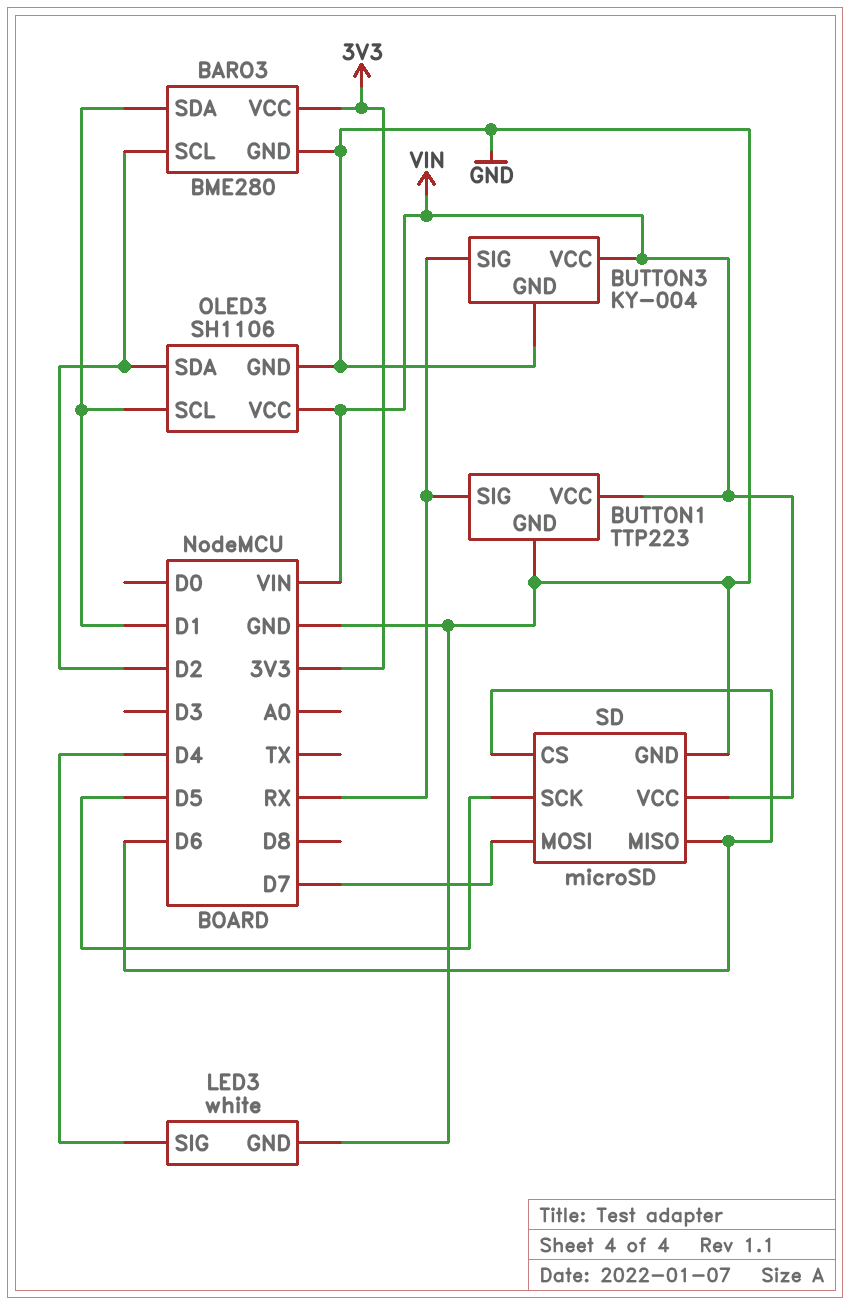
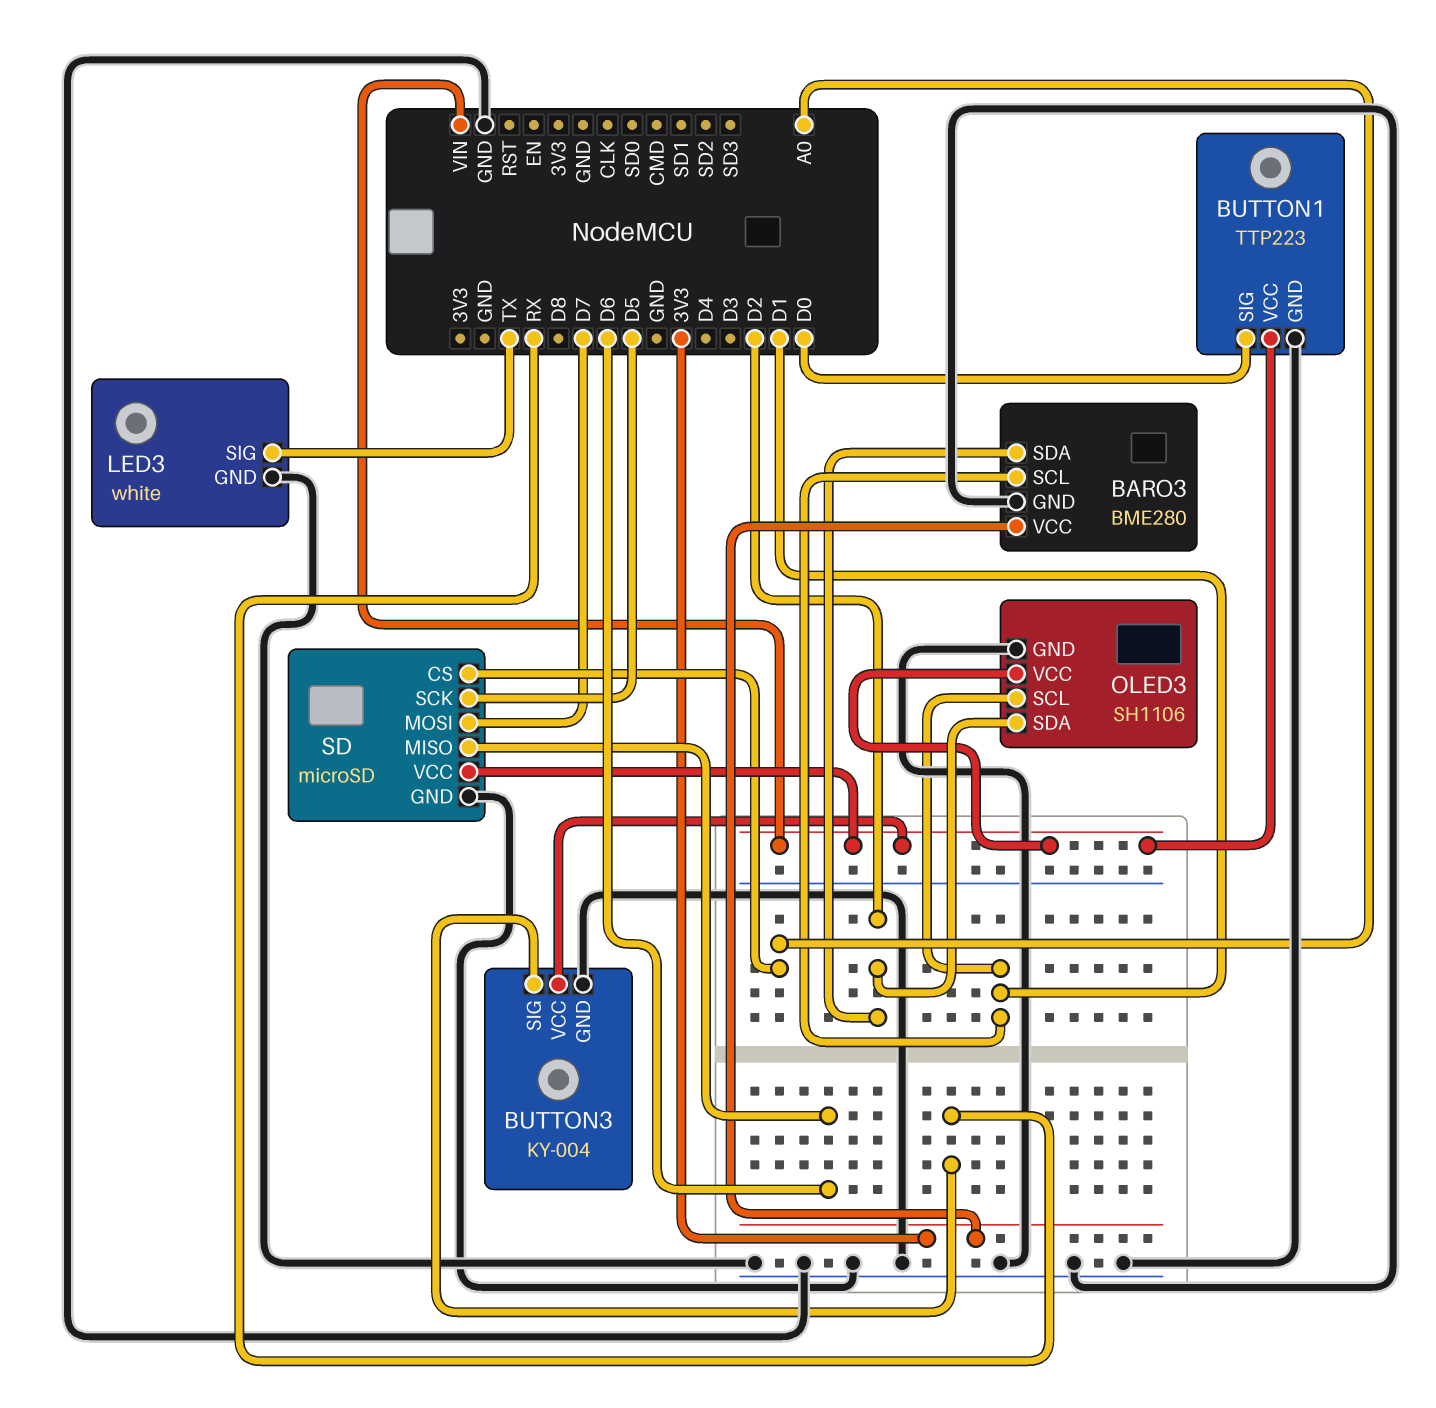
BARO3 pin SCL: D2 -> D1
BARO3 pin SDA: D1 -> D2
BUTTON1 pin SIG: RX -> D0
LED3 pin SIG: D4 -> TX
SD pin CS: D6 -> A0

